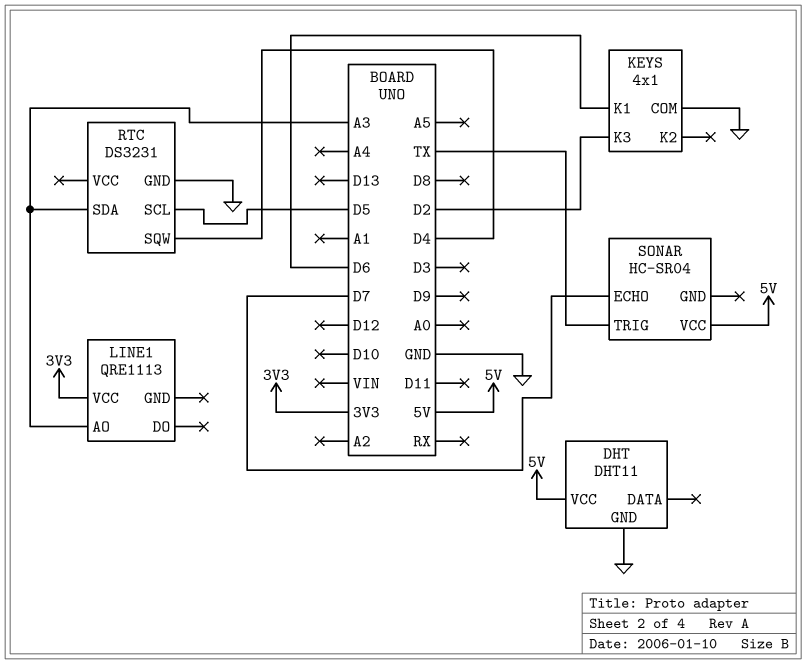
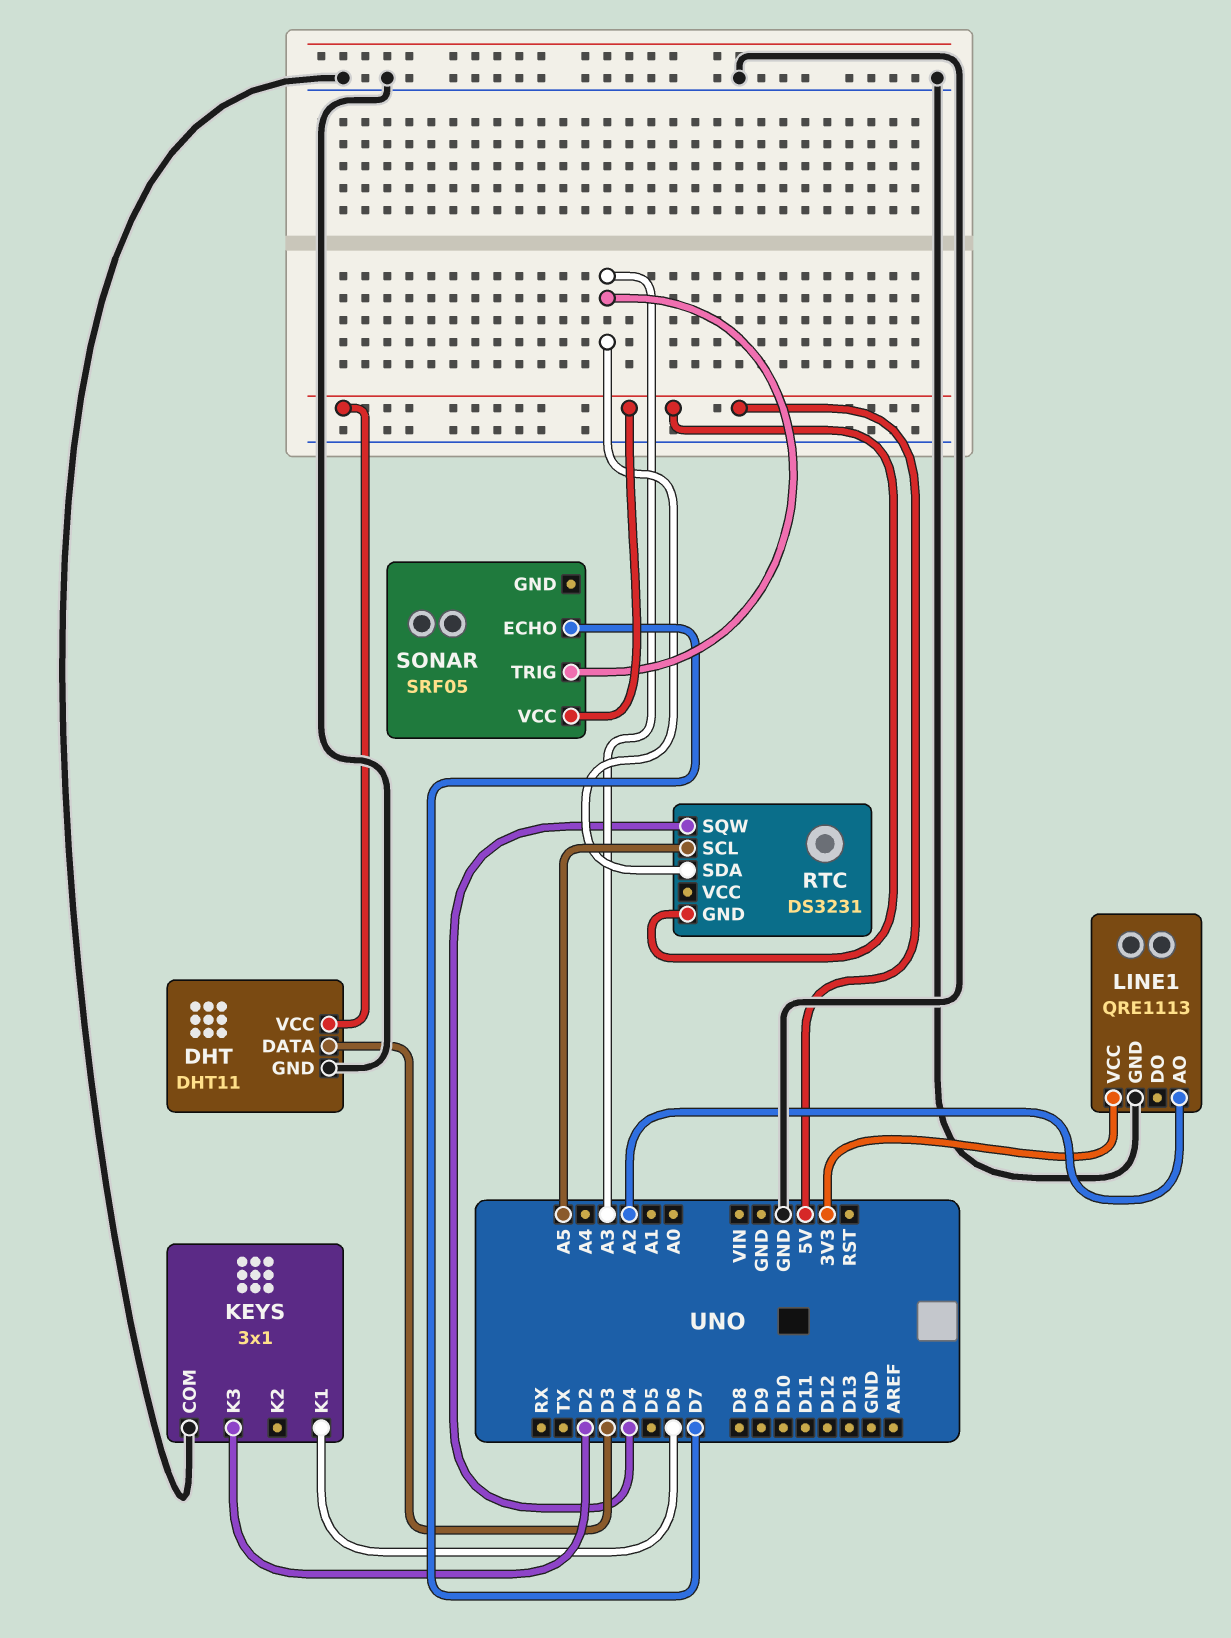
DHT pin DATA: none -> D3
KEYS: 4x1 -> 3x1
LINE1 pin AO: A3 -> A2
LINE1 pin GND: none -> GND
RTC pin GND: GND -> 5V
RTC pin SCL: D5 -> A5
SONAR: HC-SR04 -> SRF05
SONAR pin TRIG: TX -> A3

